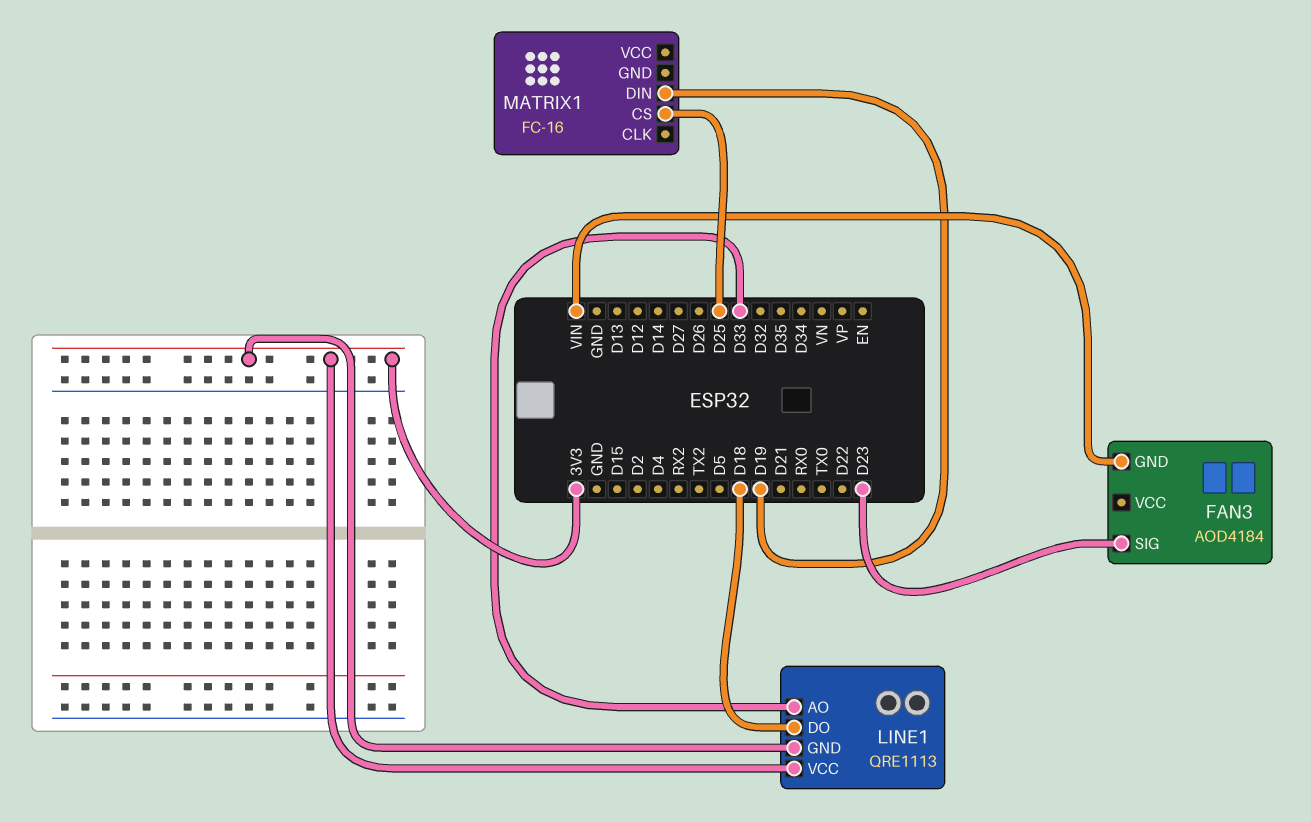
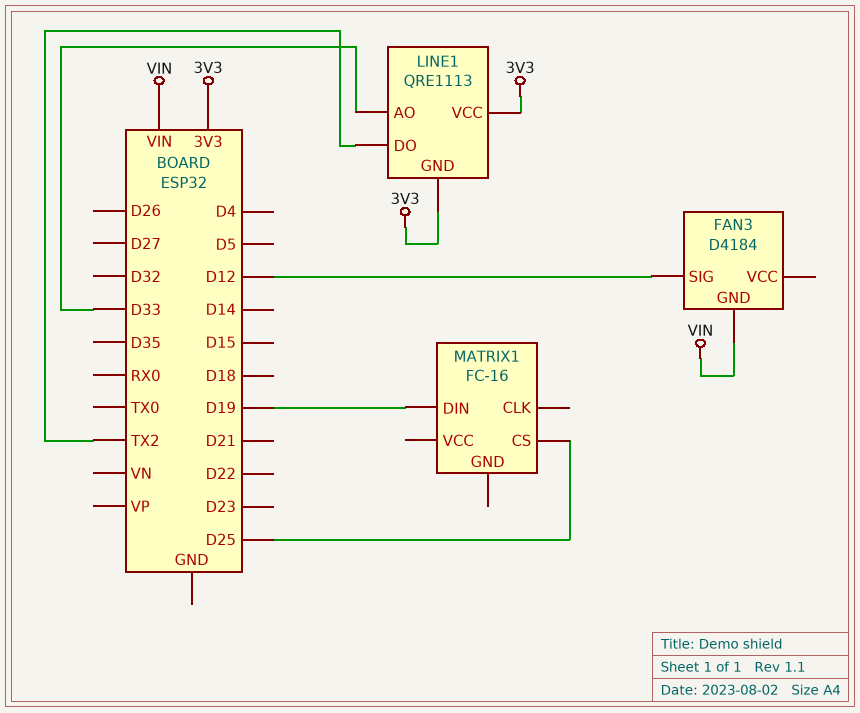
FAN3: AOD4184 -> D4184
FAN3 pin SIG: D23 -> D12
LINE1 pin DO: D18 -> TX2

